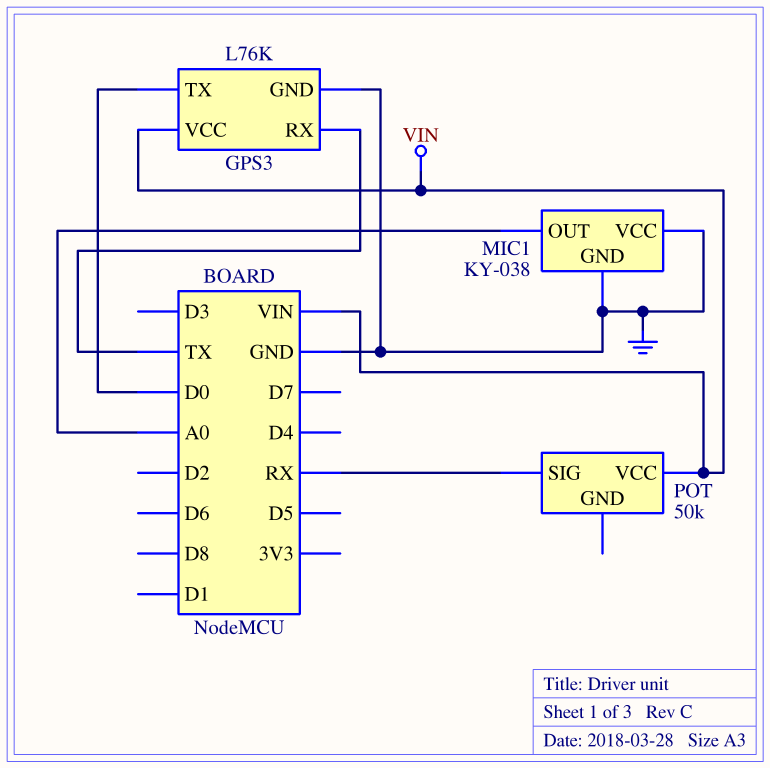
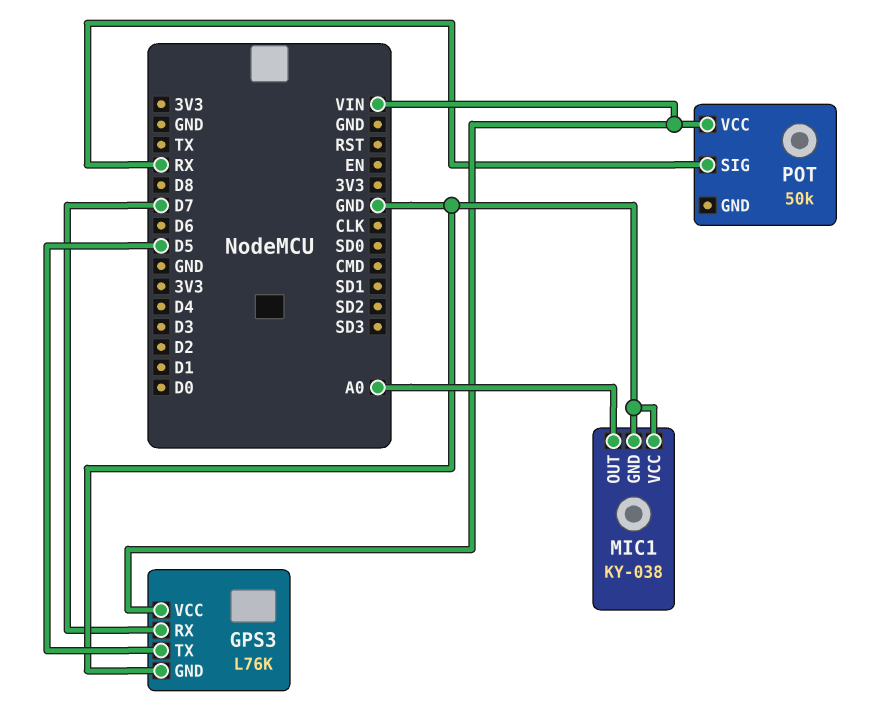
GPS3 pin RX: TX -> D7
GPS3 pin TX: D0 -> D5

